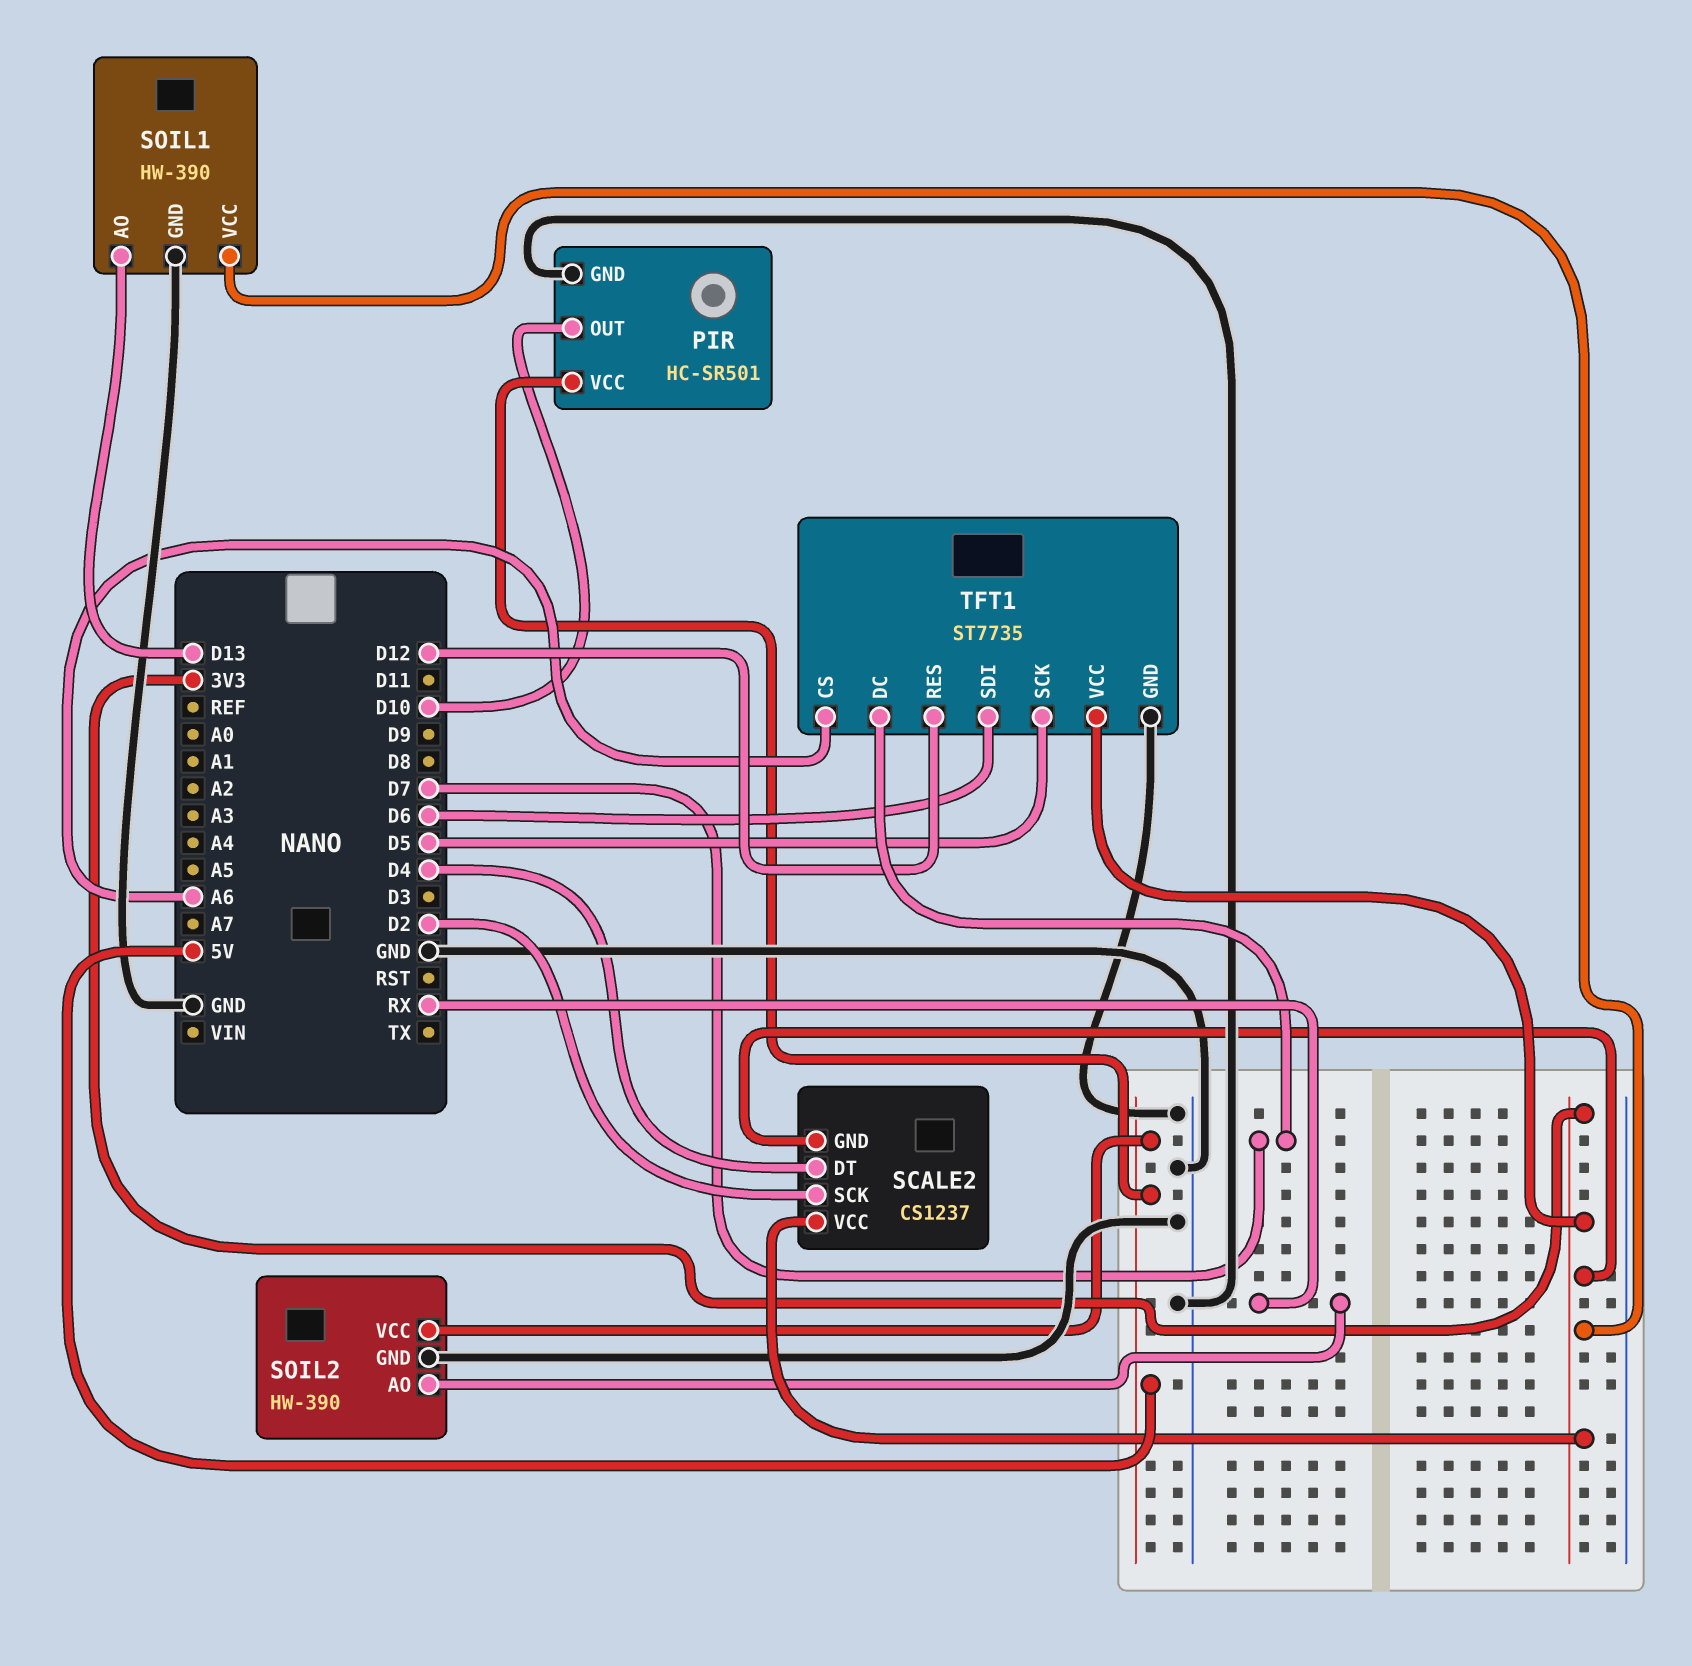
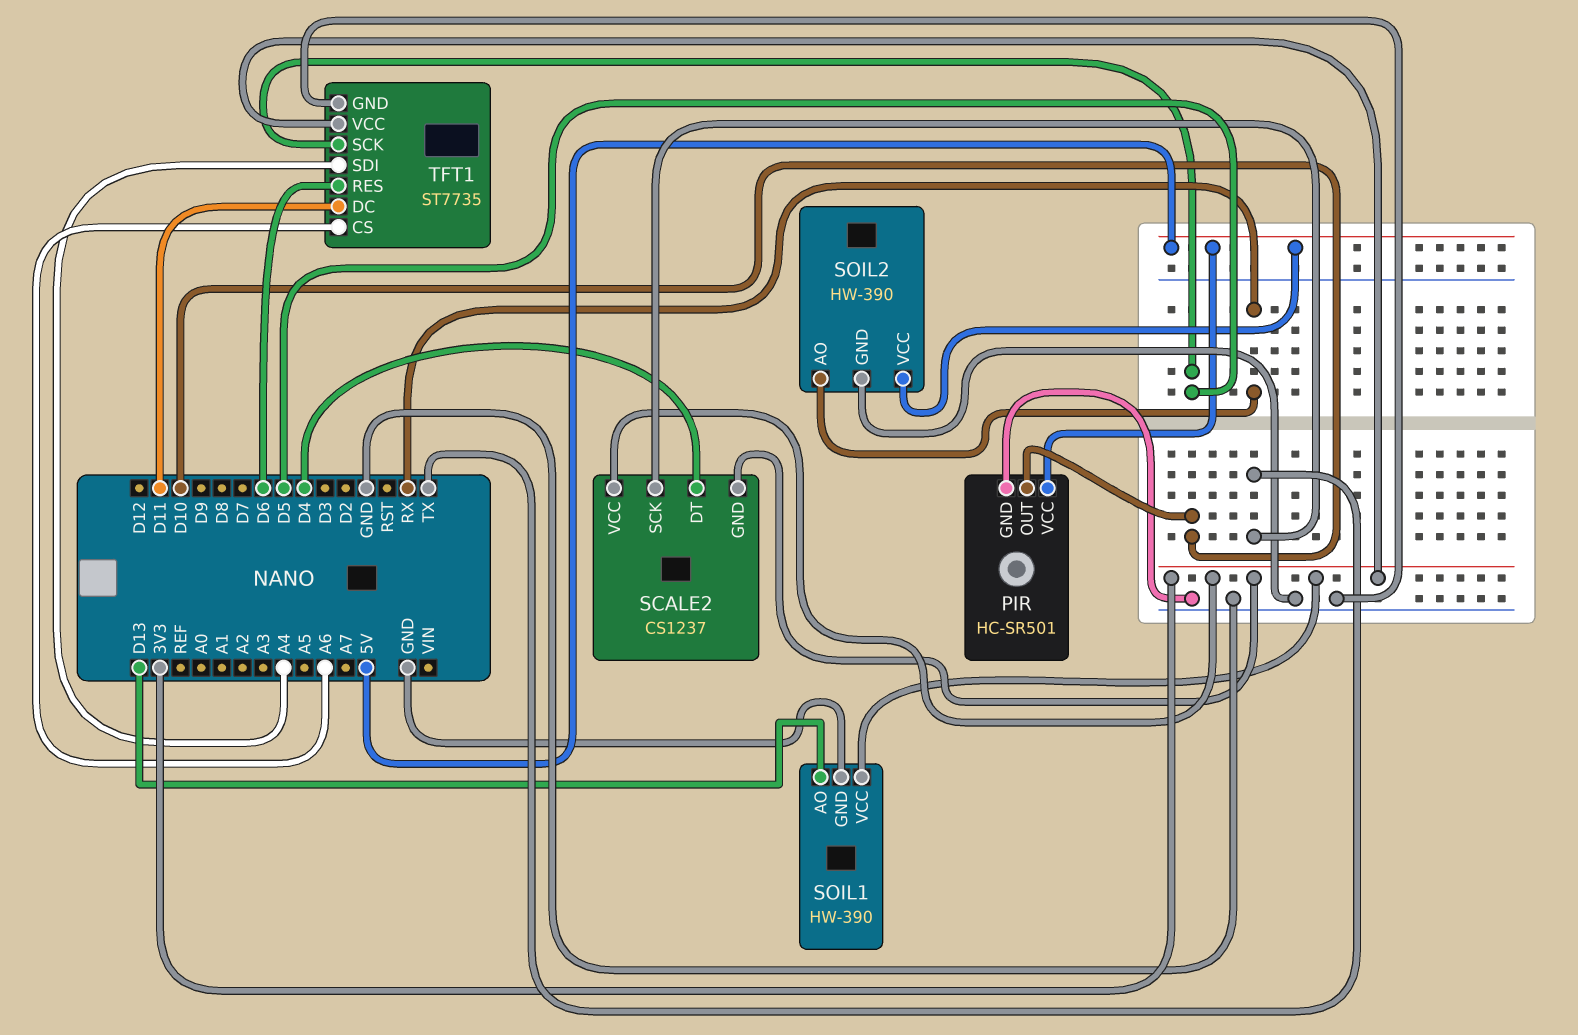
SCALE2 pin SCK: D2 -> TX
TFT1 pin DC: D7 -> D11
TFT1 pin RES: D12 -> D6
TFT1 pin SDI: D6 -> A4

